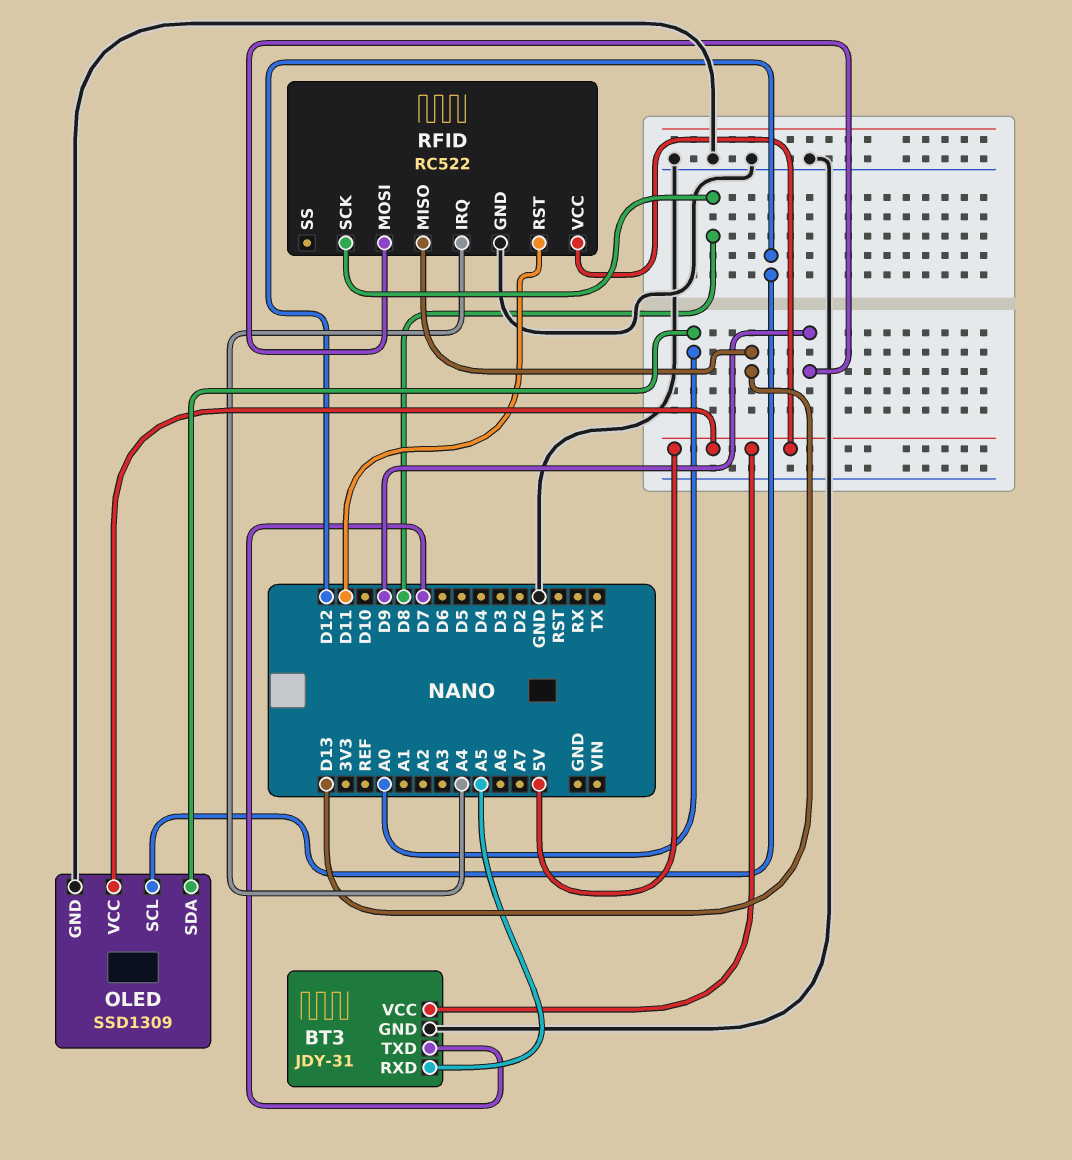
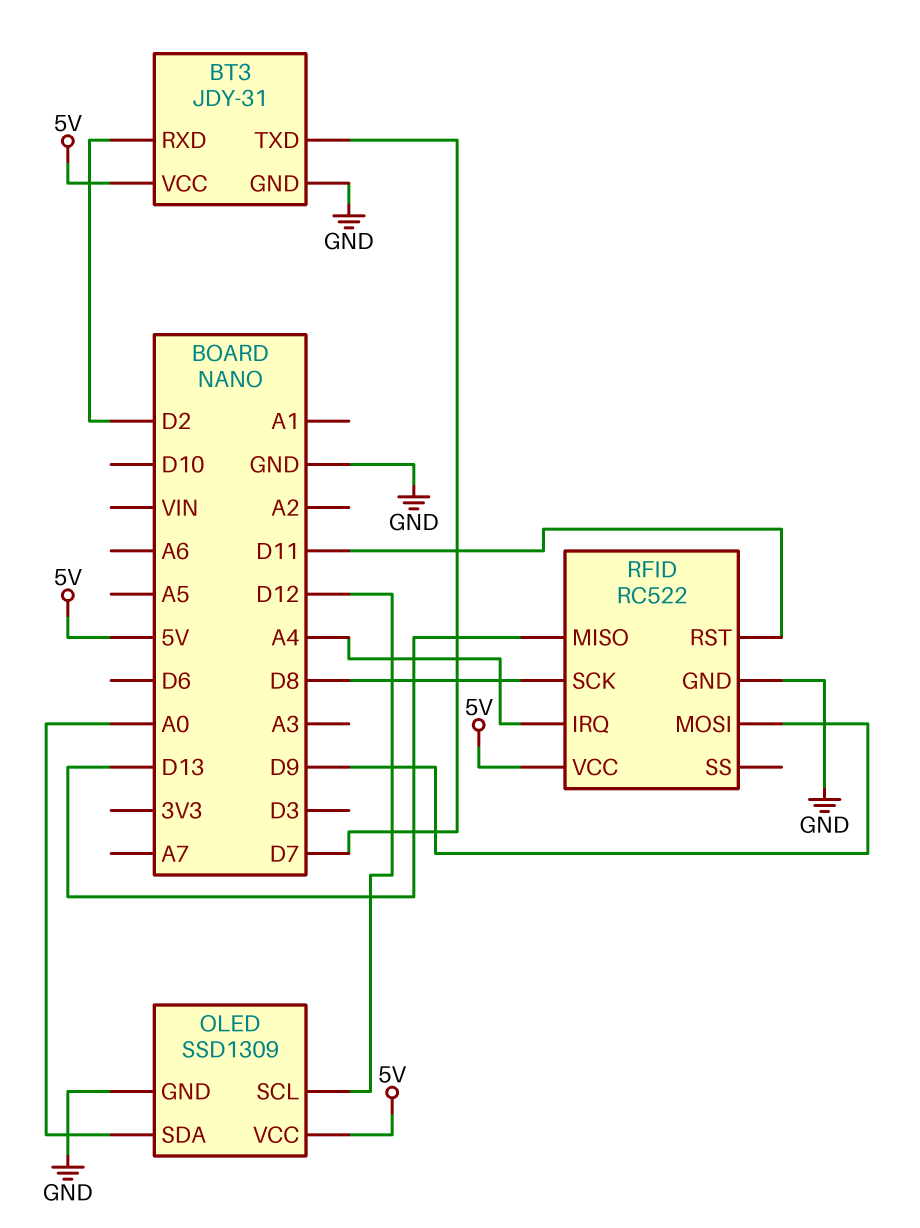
BT3 pin RXD: A5 -> D2

